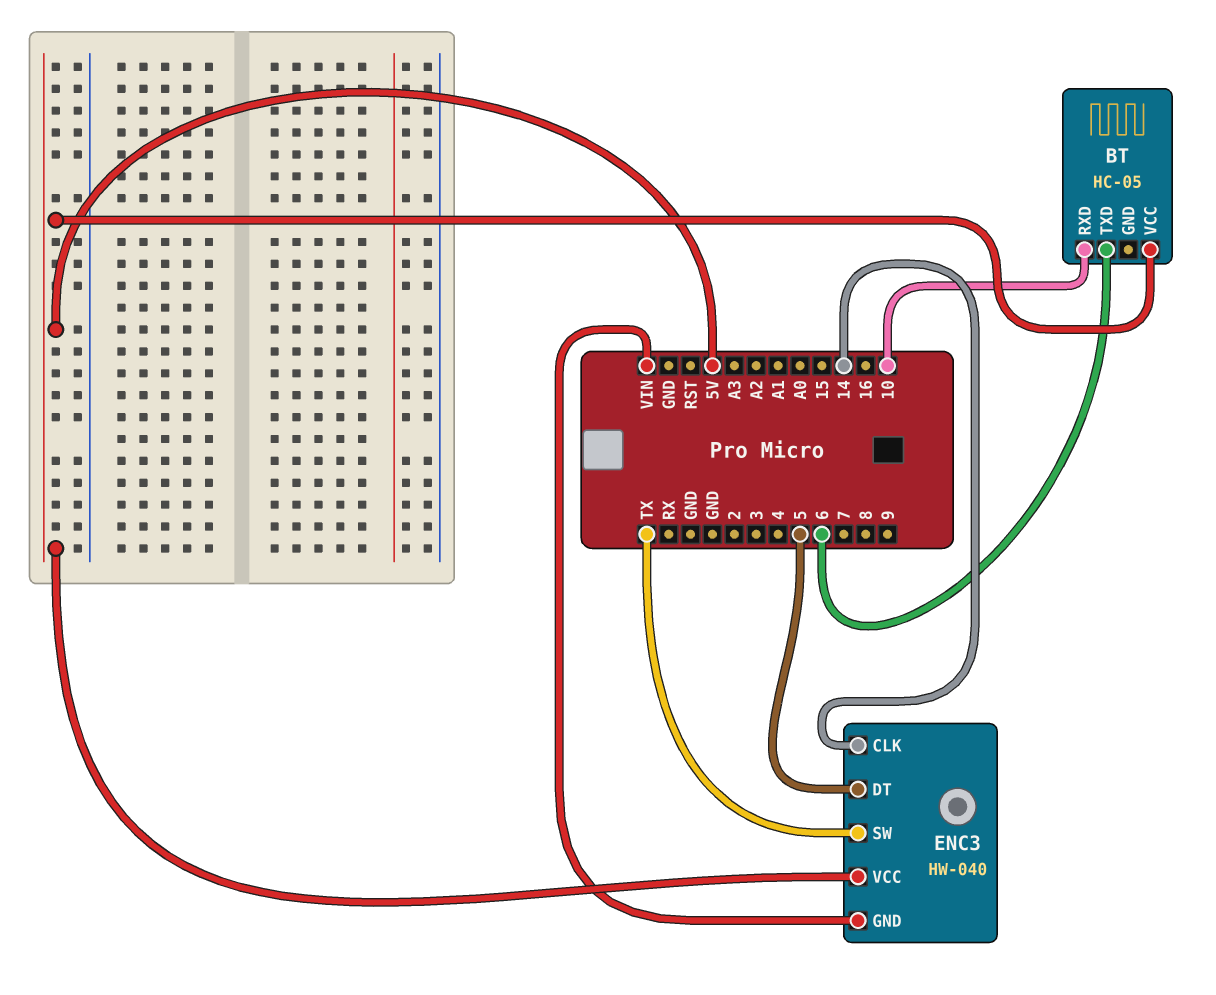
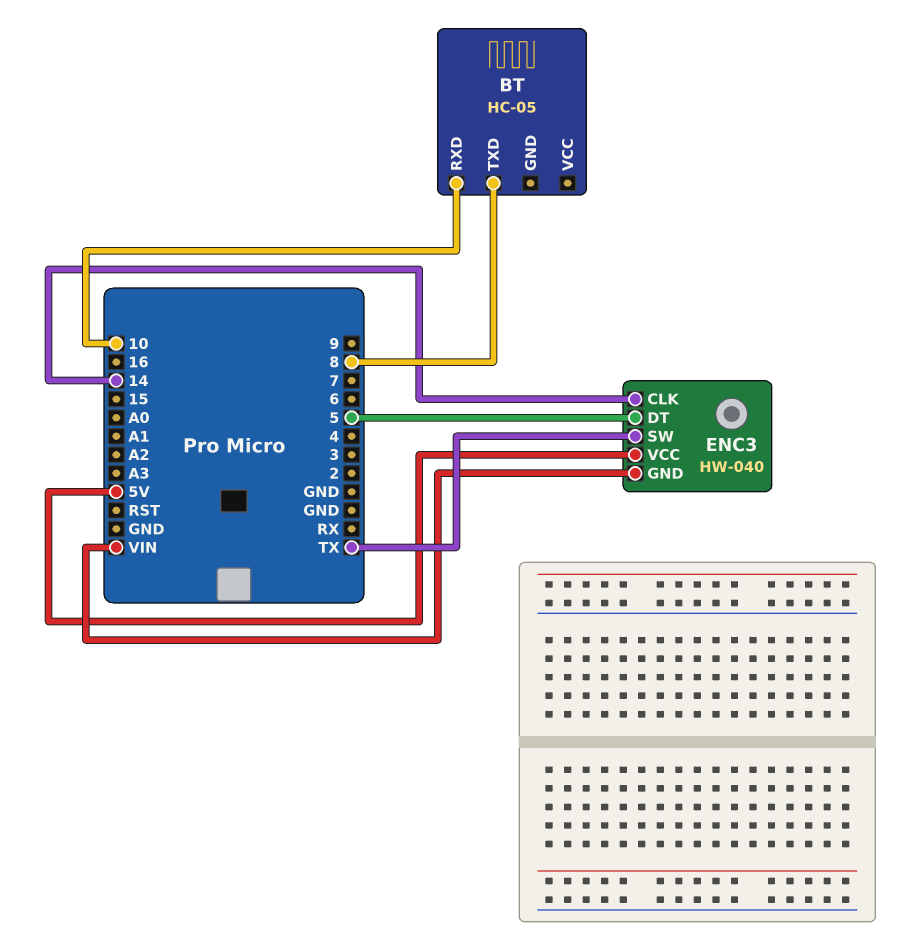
BT pin TXD: 6 -> 8
BT pin VCC: 5V -> none

